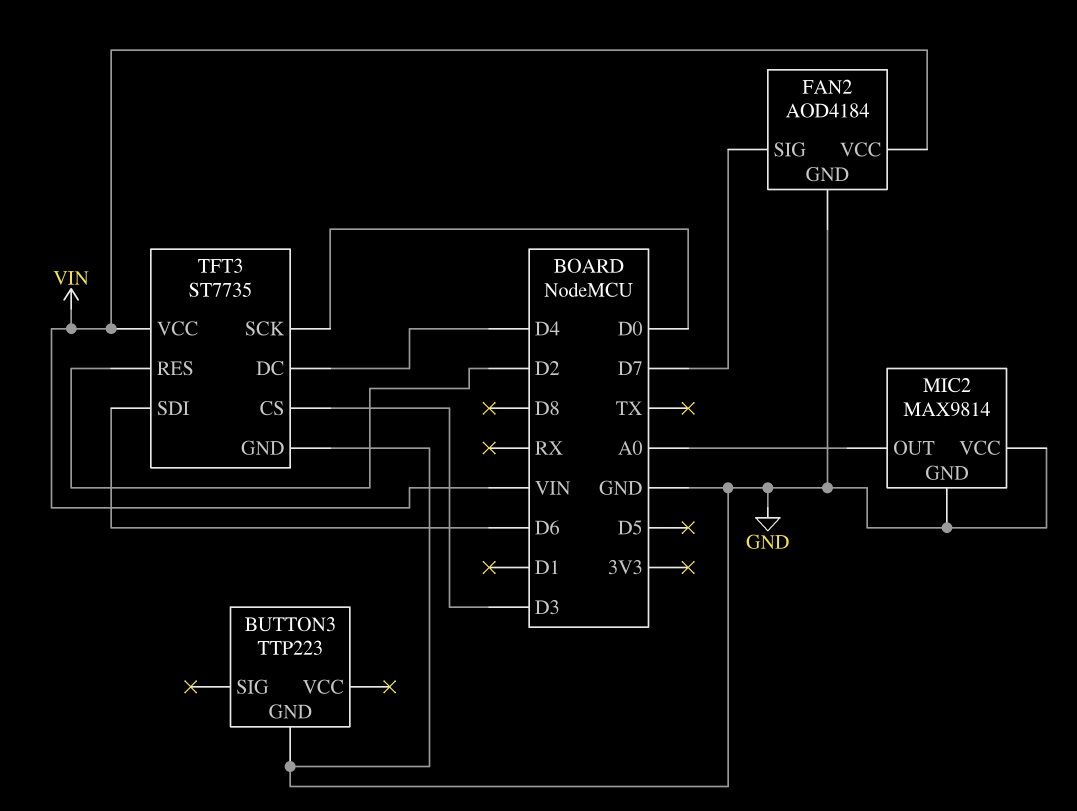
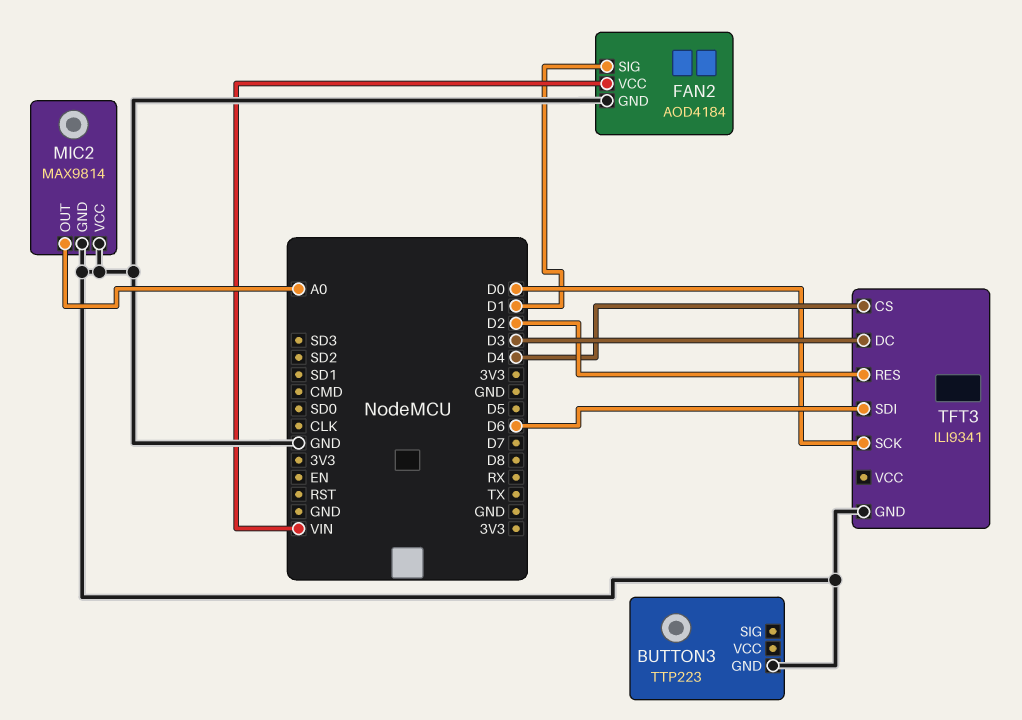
FAN2 pin SIG: D7 -> D1
TFT3: ST7735 -> ILI9341
TFT3 pin CS: D3 -> D4
TFT3 pin DC: D4 -> D3
TFT3 pin VCC: VIN -> none

